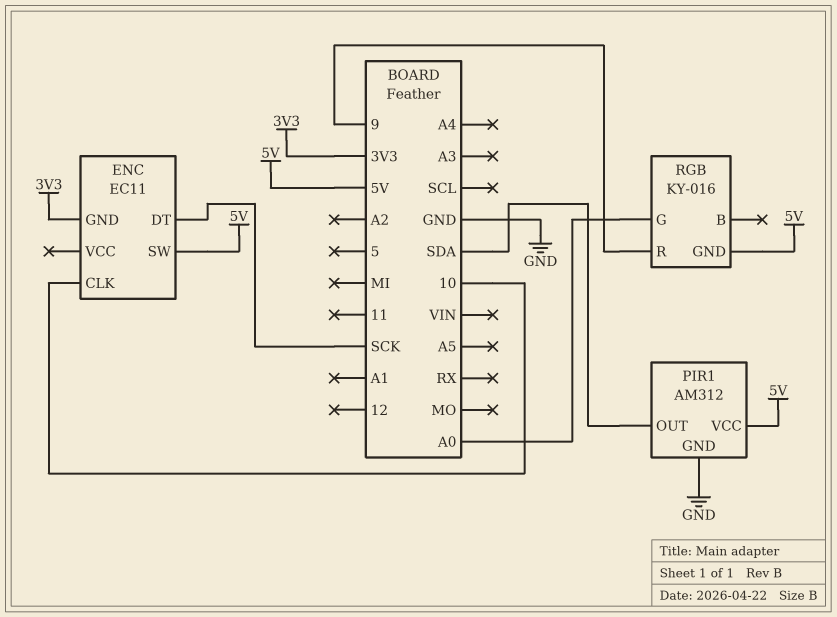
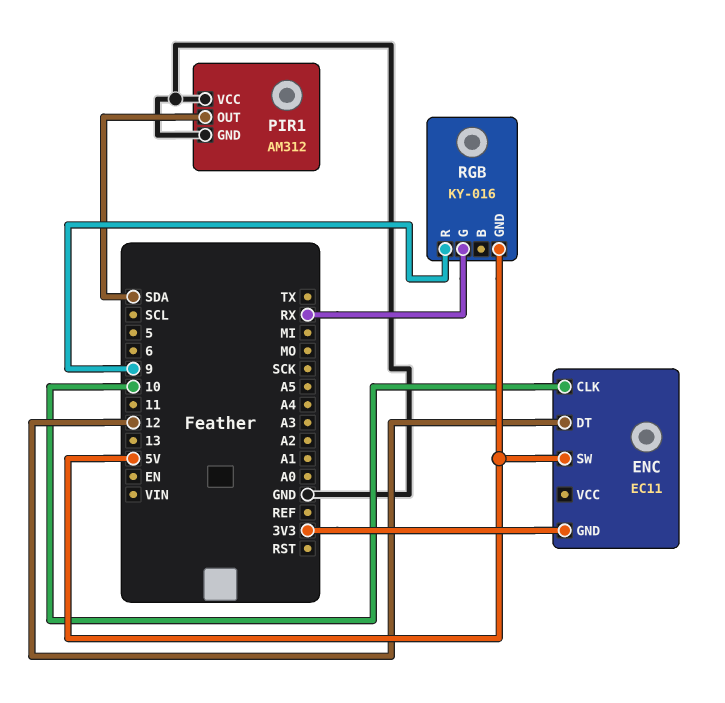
ENC pin DT: SCK -> 12
PIR1 pin VCC: 5V -> GND
RGB pin G: A0 -> RX

